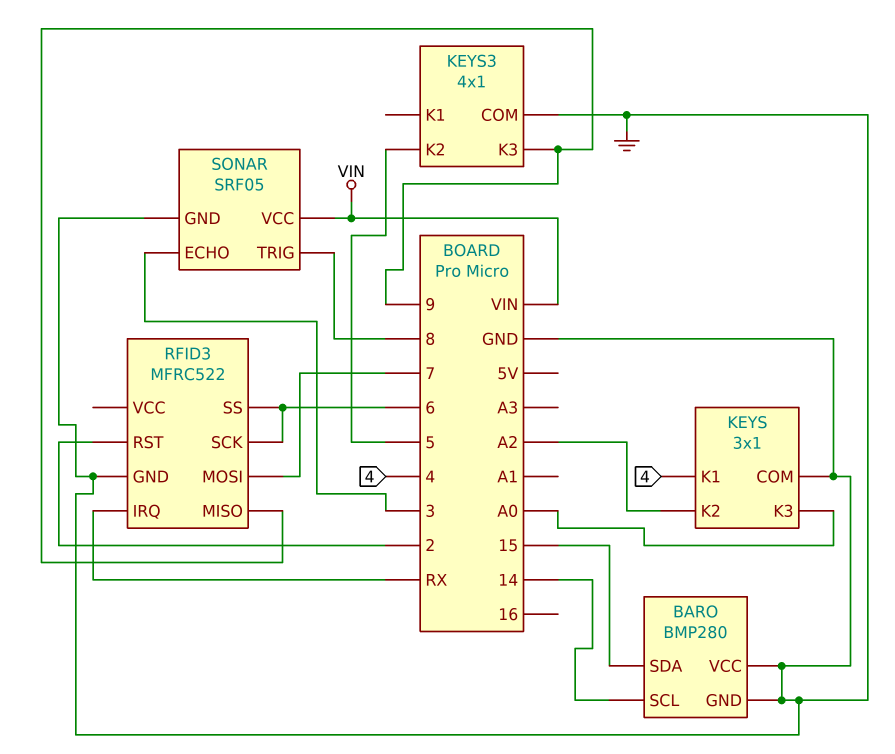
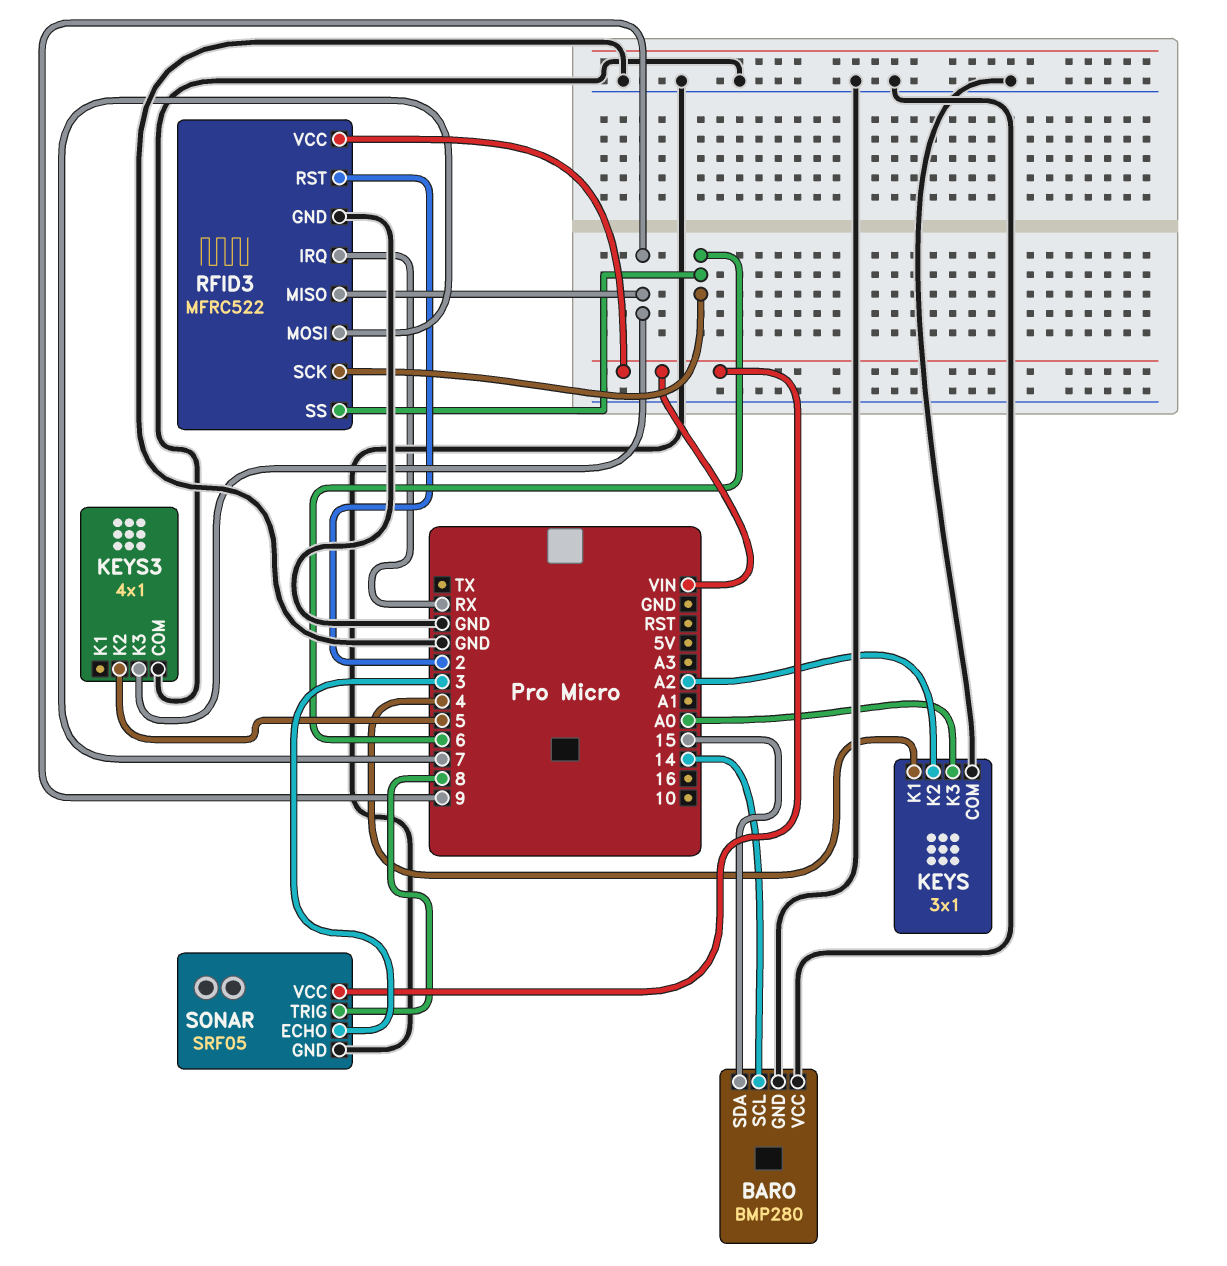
RFID3 pin VCC: none -> VIN

